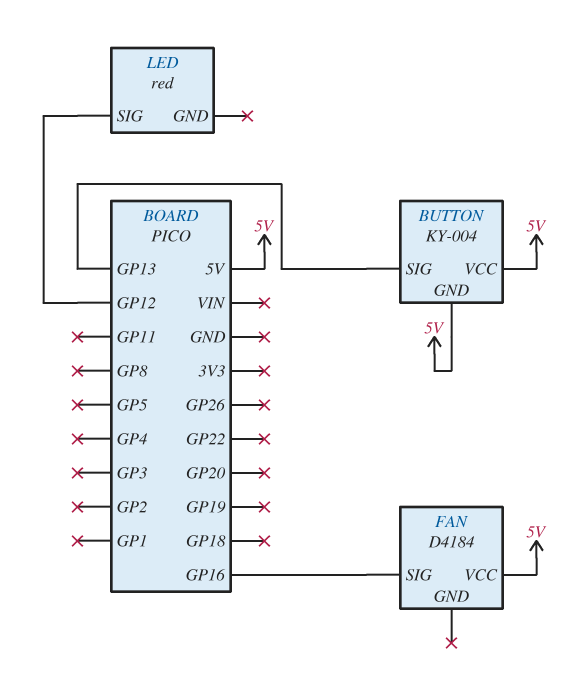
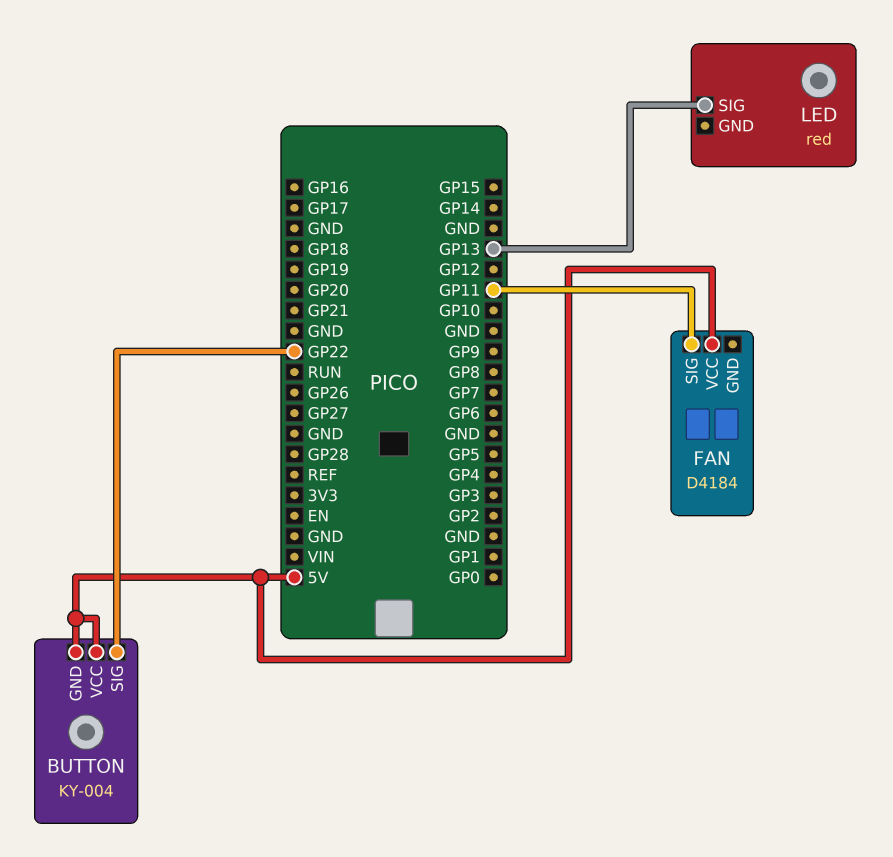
BUTTON pin SIG: GP13 -> GP22
FAN pin SIG: GP16 -> GP11
LED pin SIG: GP12 -> GP13

